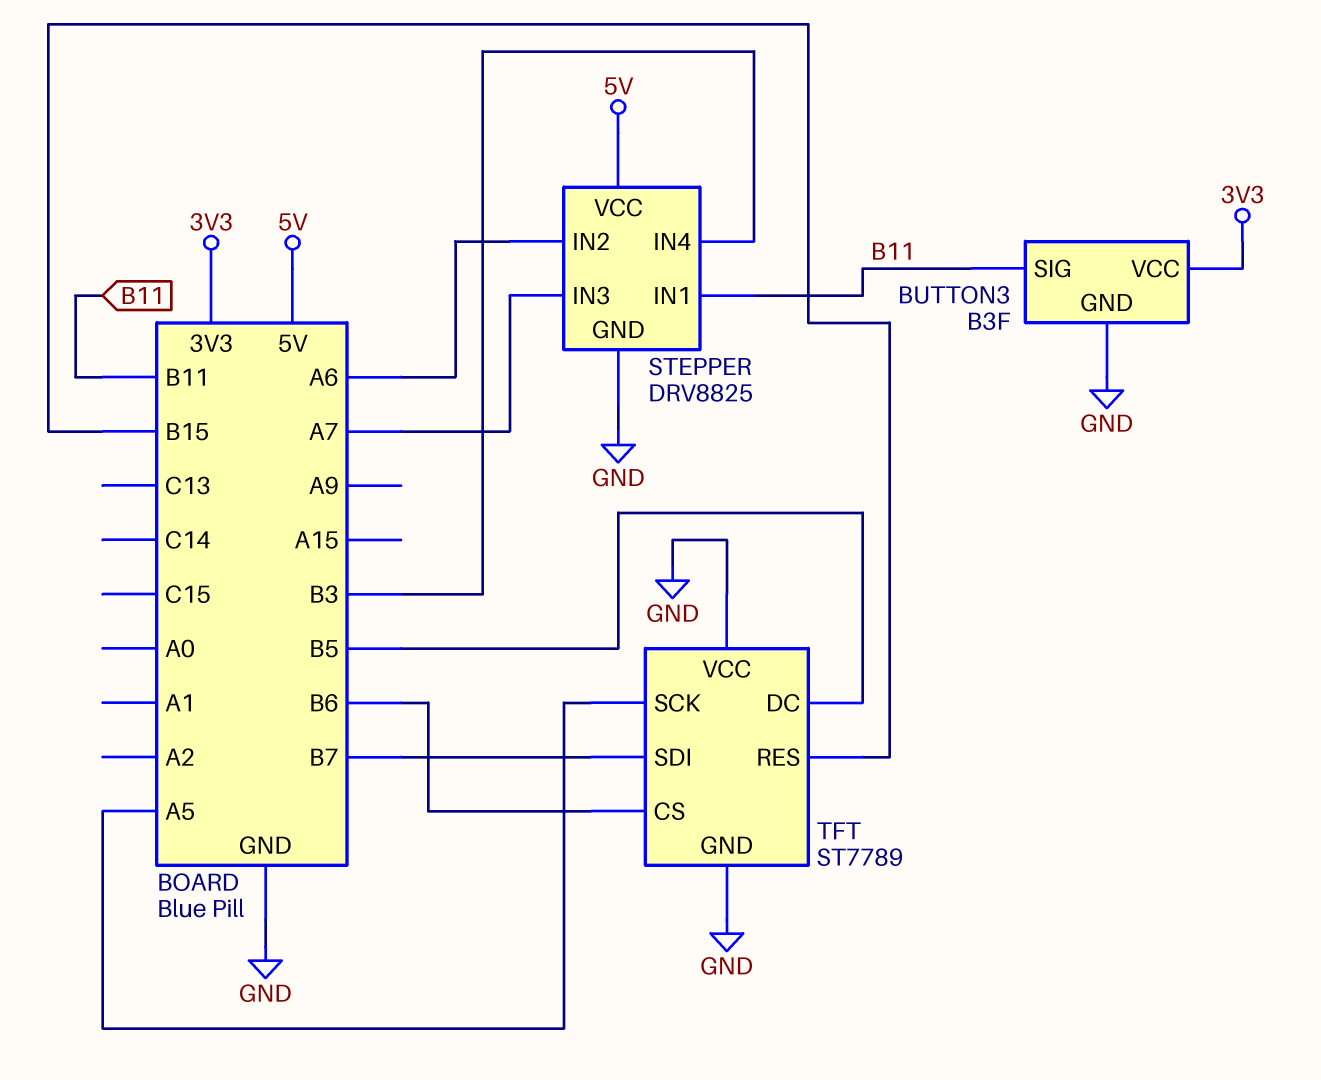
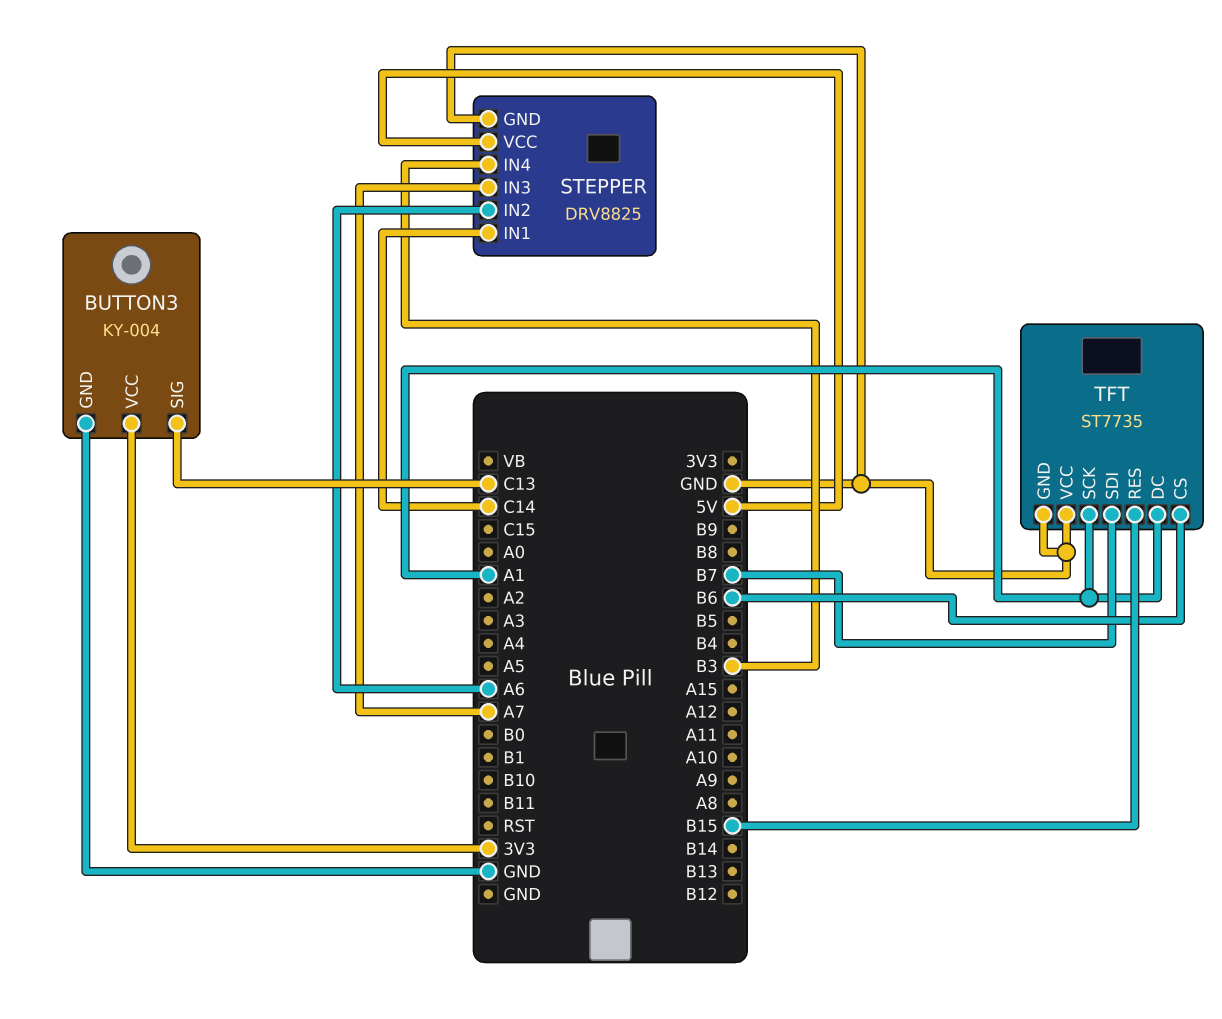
BUTTON3: B3F -> KY-004
BUTTON3 pin SIG: B11 -> C13
STEPPER pin IN1: B11 -> C14
TFT: ST7789 -> ST7735
TFT pin DC: B5 -> A1
TFT pin SCK: A5 -> A1

